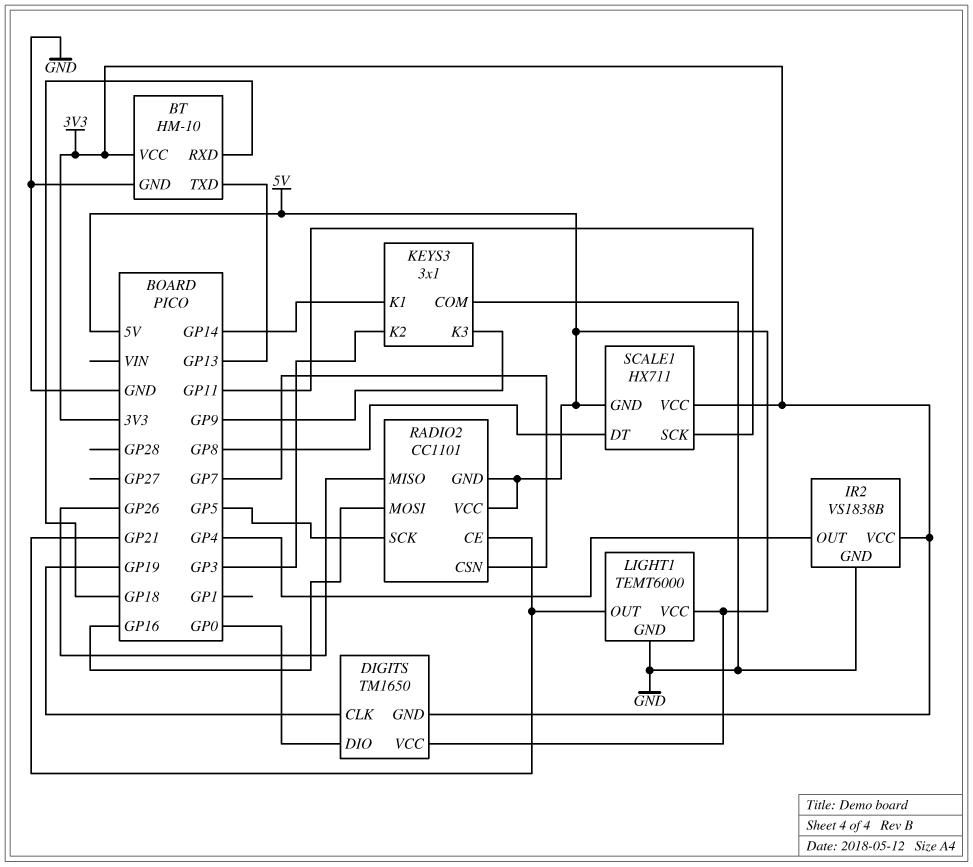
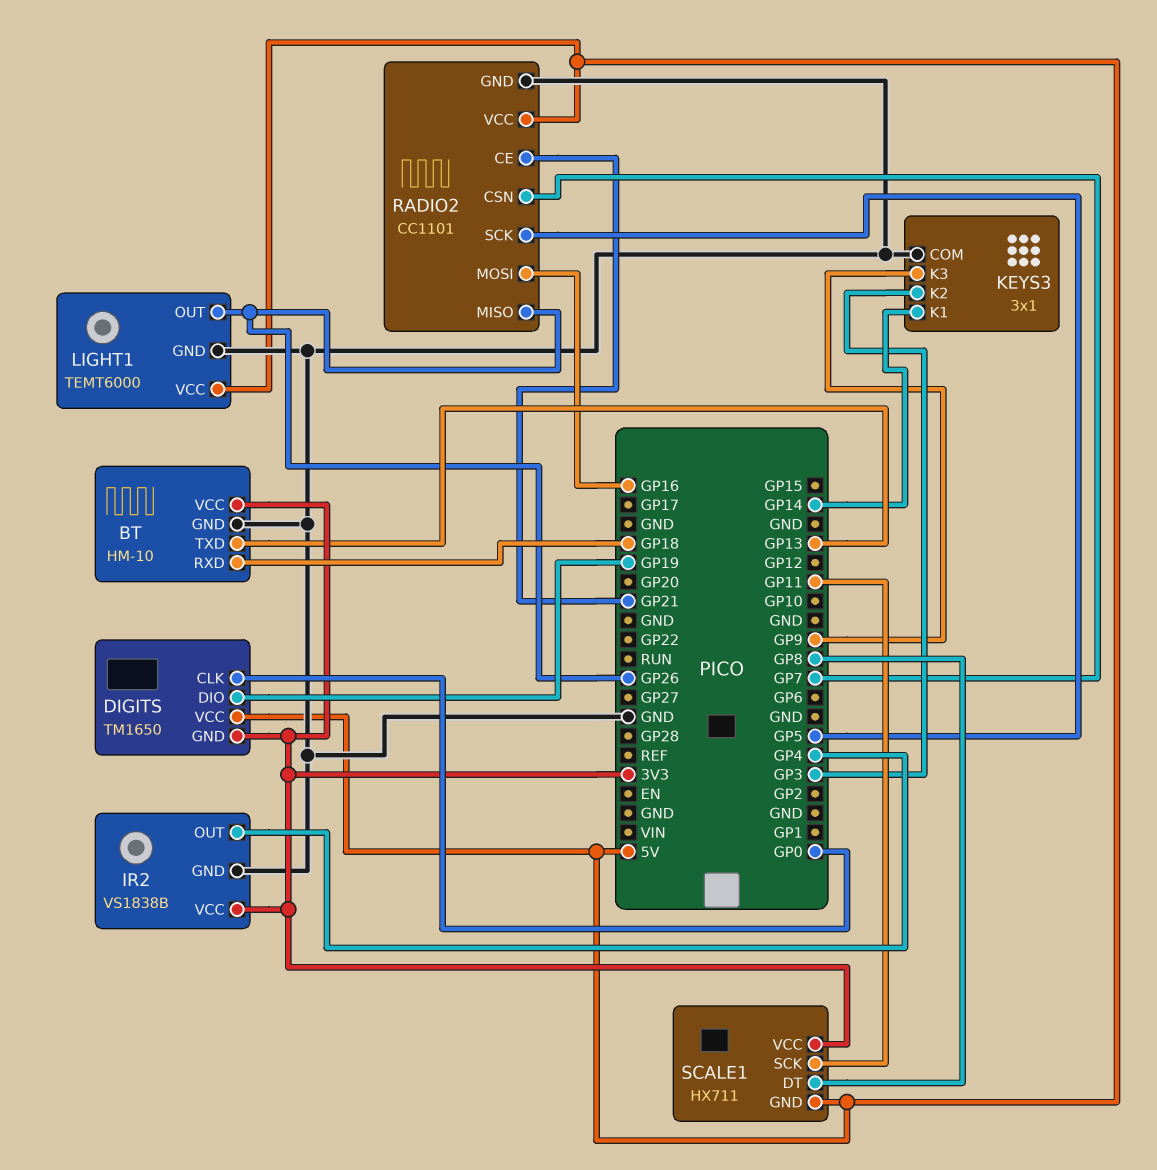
DIGITS pin CLK: GP19 -> GP0
DIGITS pin DIO: GP0 -> GP19
LIGHT1 pin OUT: GP21 -> GP26
RADIO2 pin GND: 5V -> GND

